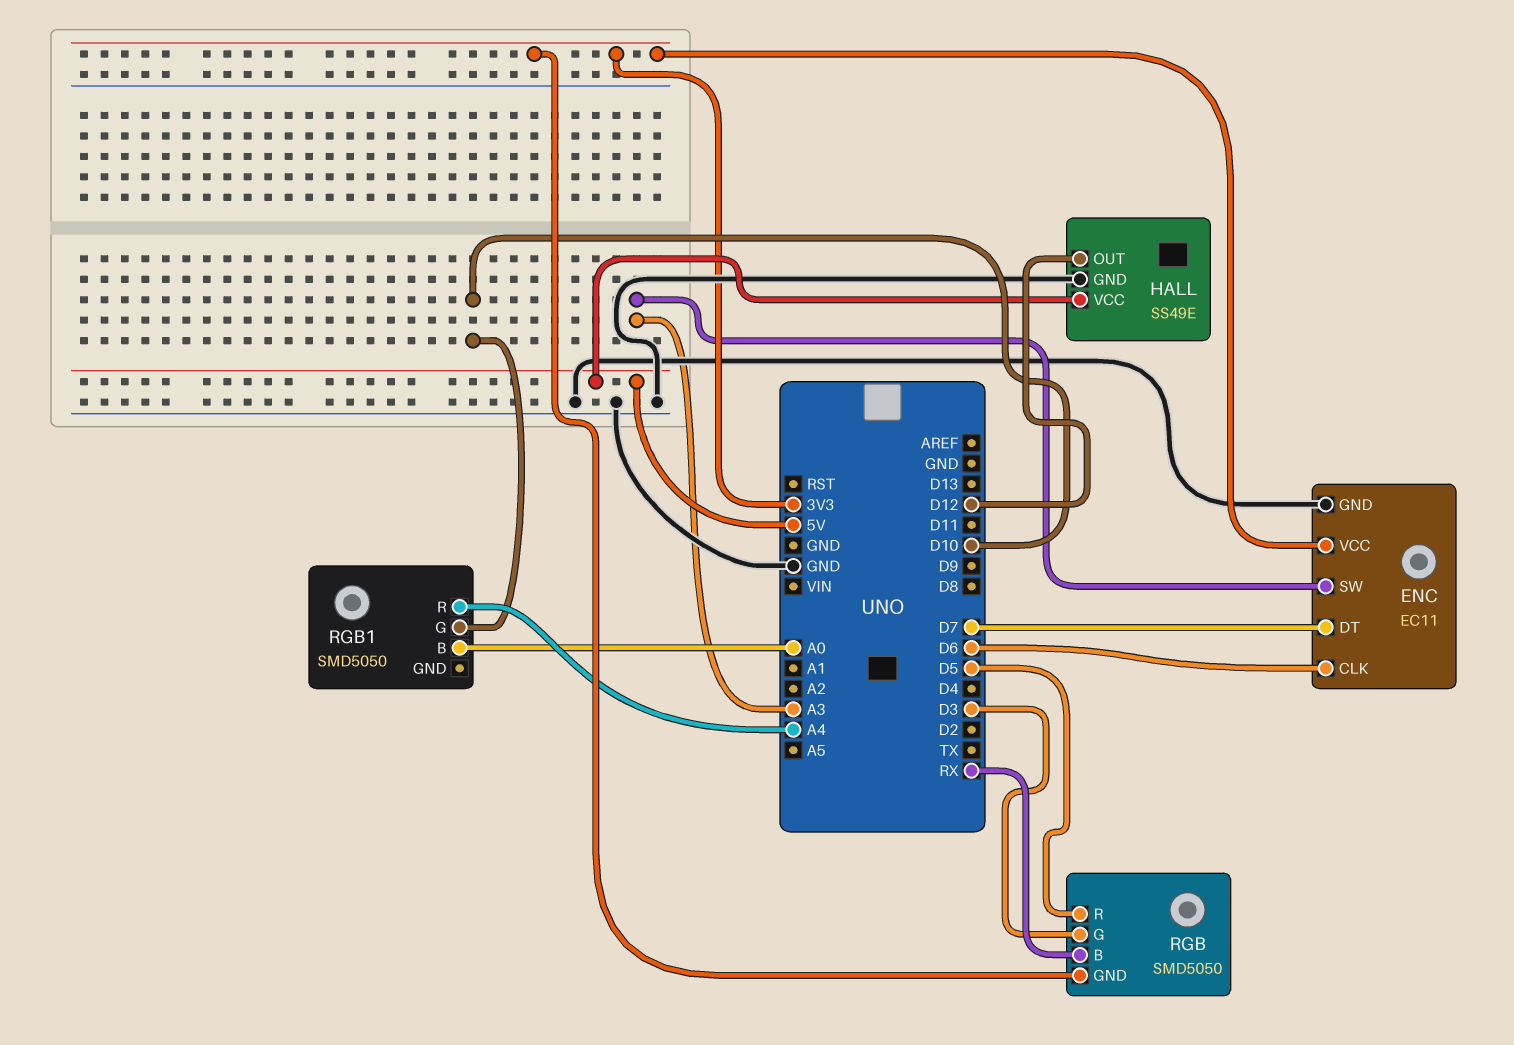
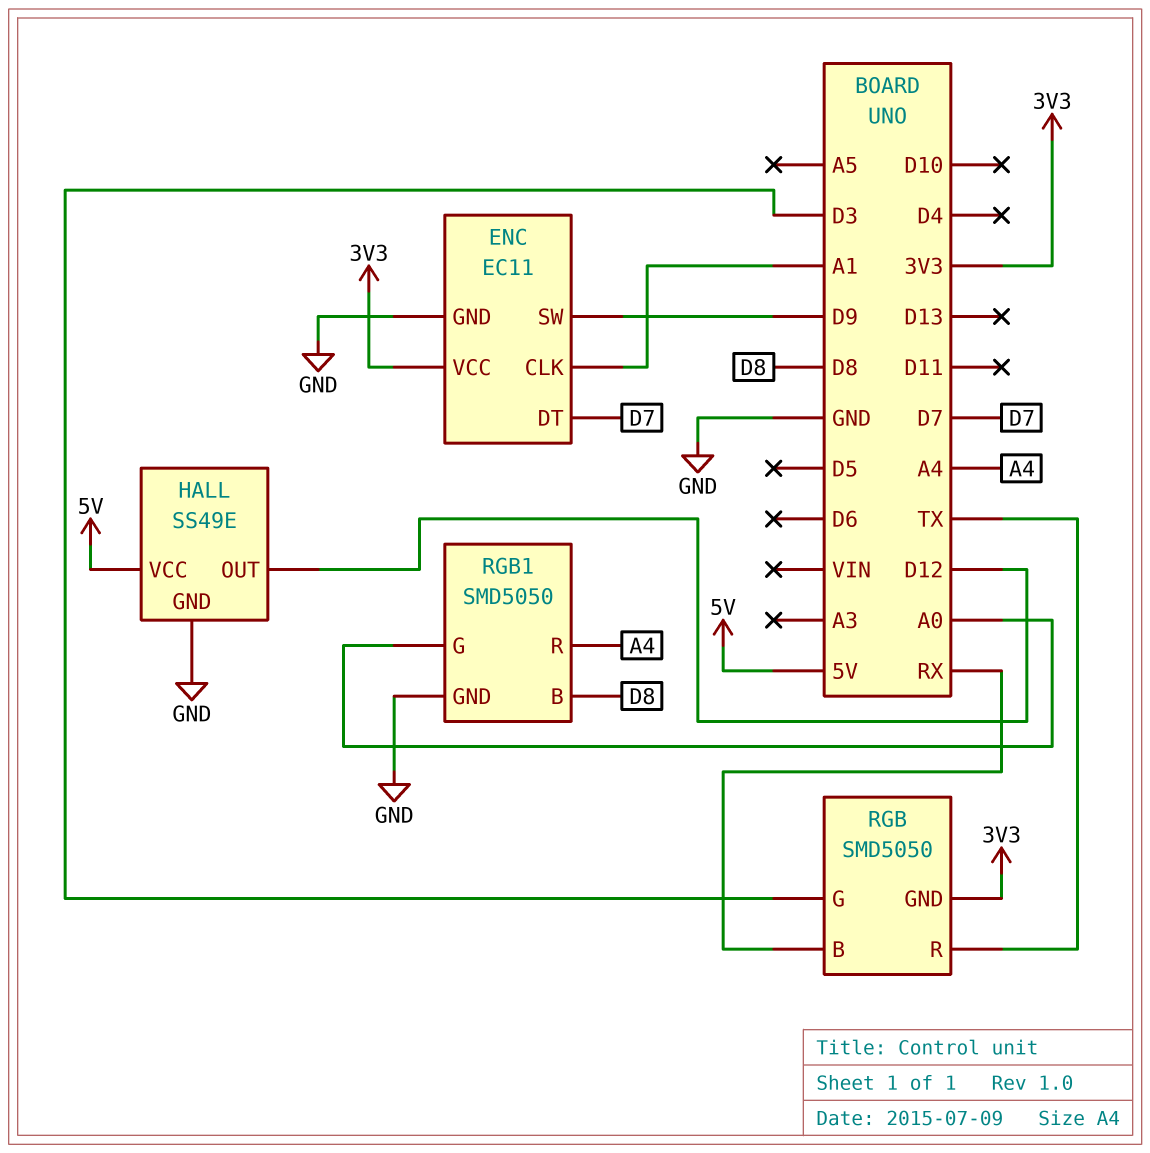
ENC pin CLK: D6 -> A1
ENC pin SW: A3 -> D9
RGB pin R: D5 -> TX
RGB1 pin B: A0 -> D8
RGB1 pin G: D10 -> A0
RGB1 pin GND: none -> GND

